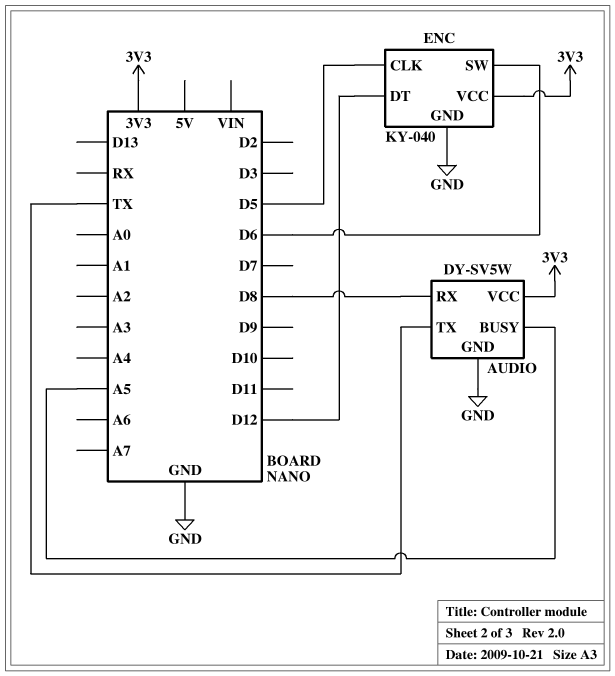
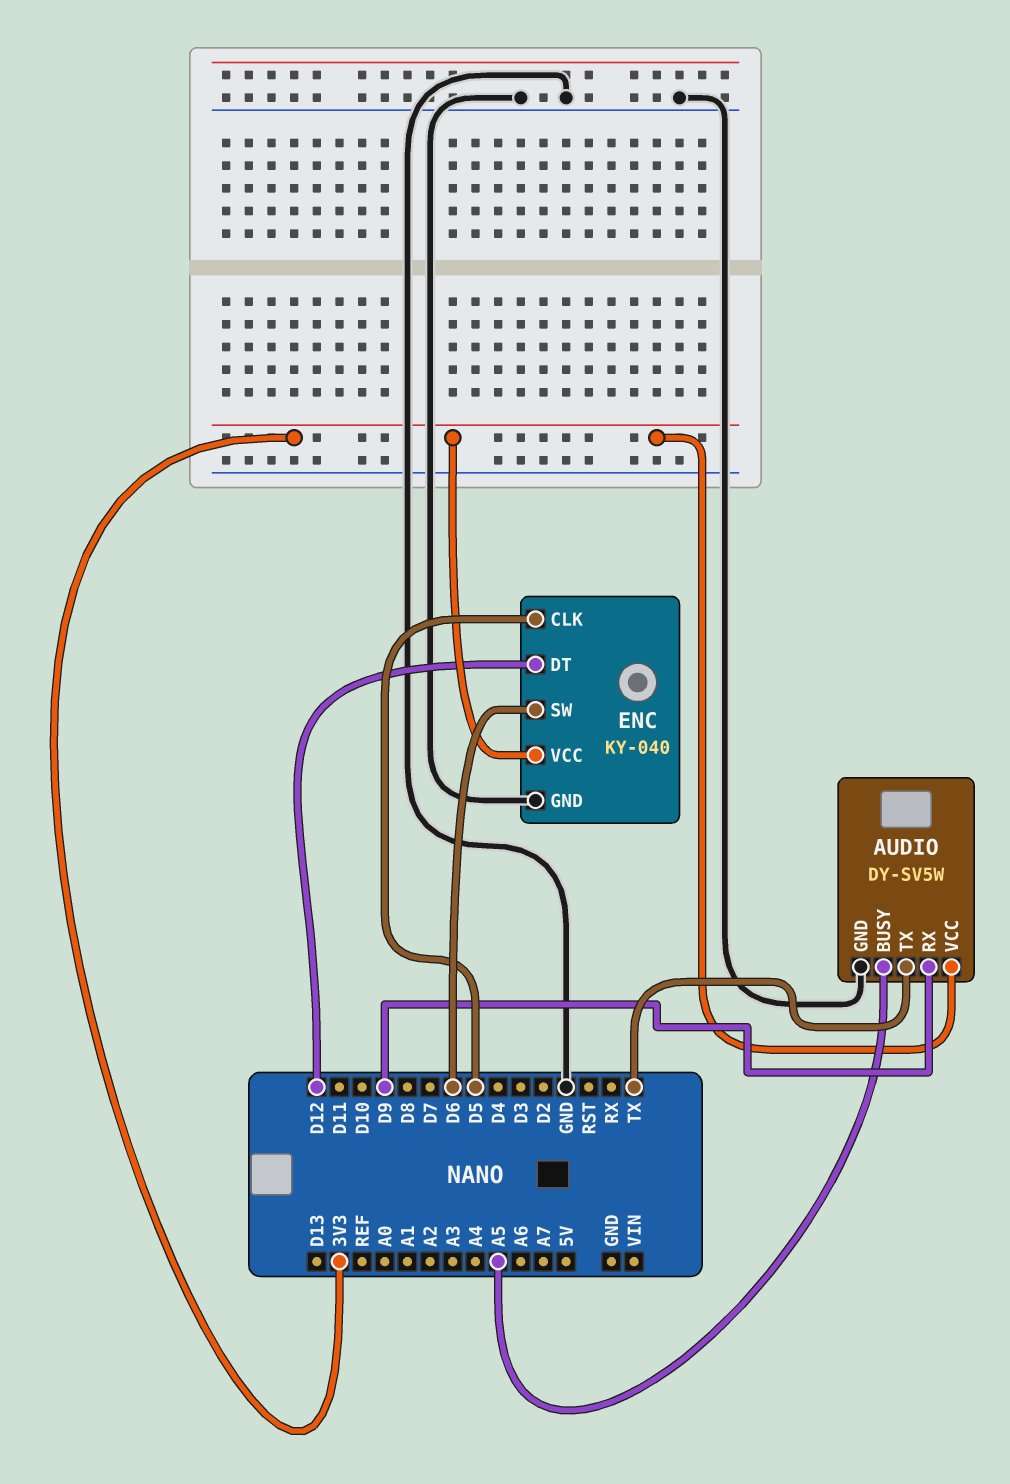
AUDIO pin RX: D8 -> D9

